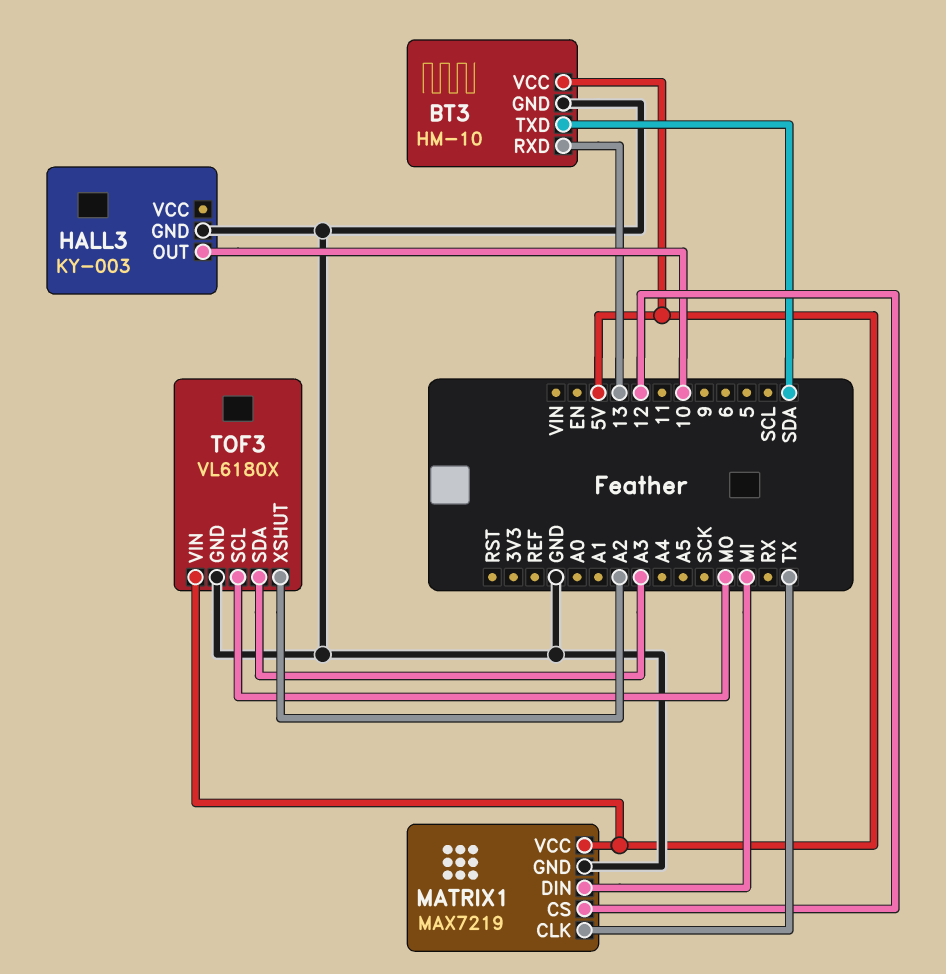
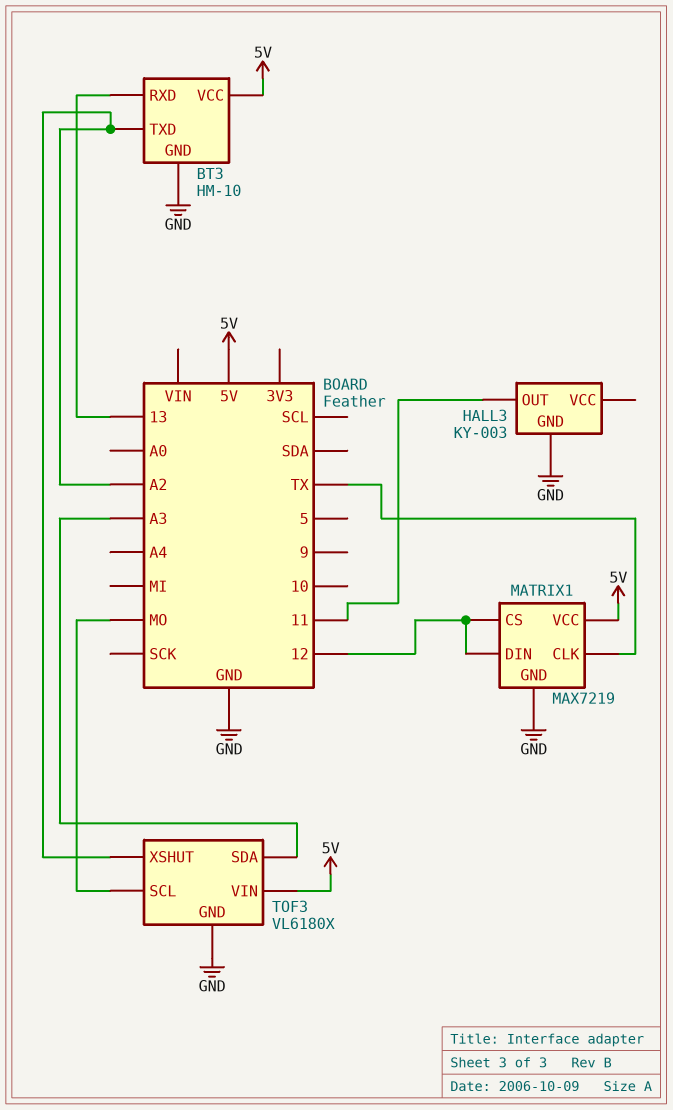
BT3 pin TXD: SDA -> A2
HALL3 pin OUT: 10 -> 11
MATRIX1 pin DIN: MI -> 12

